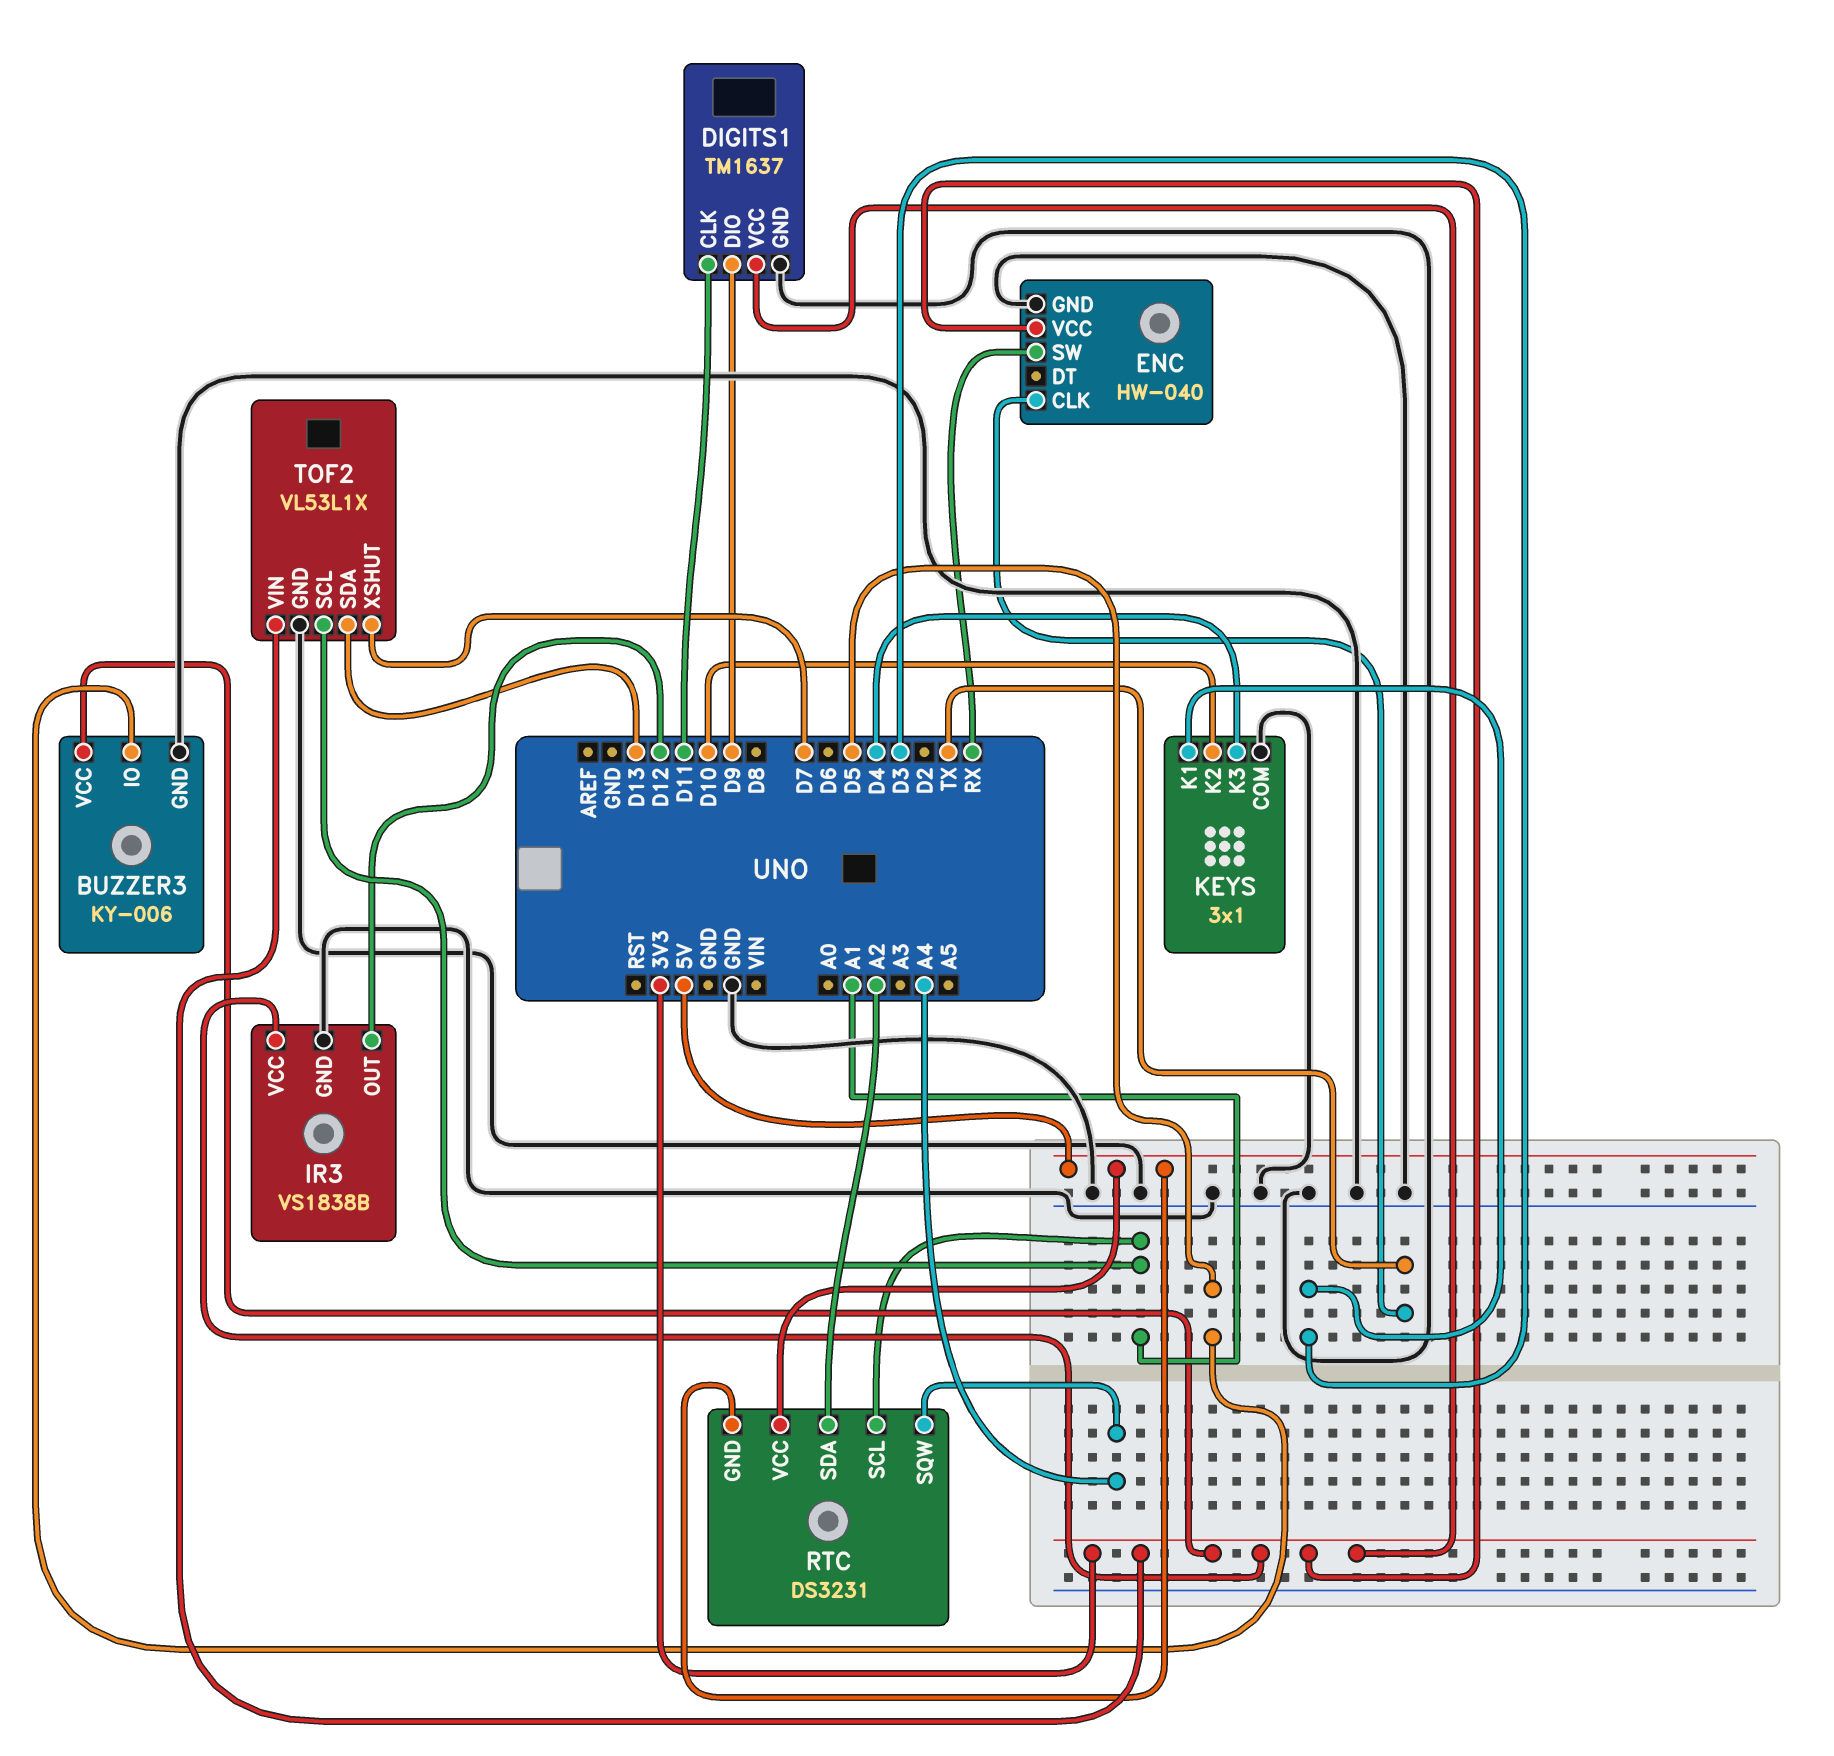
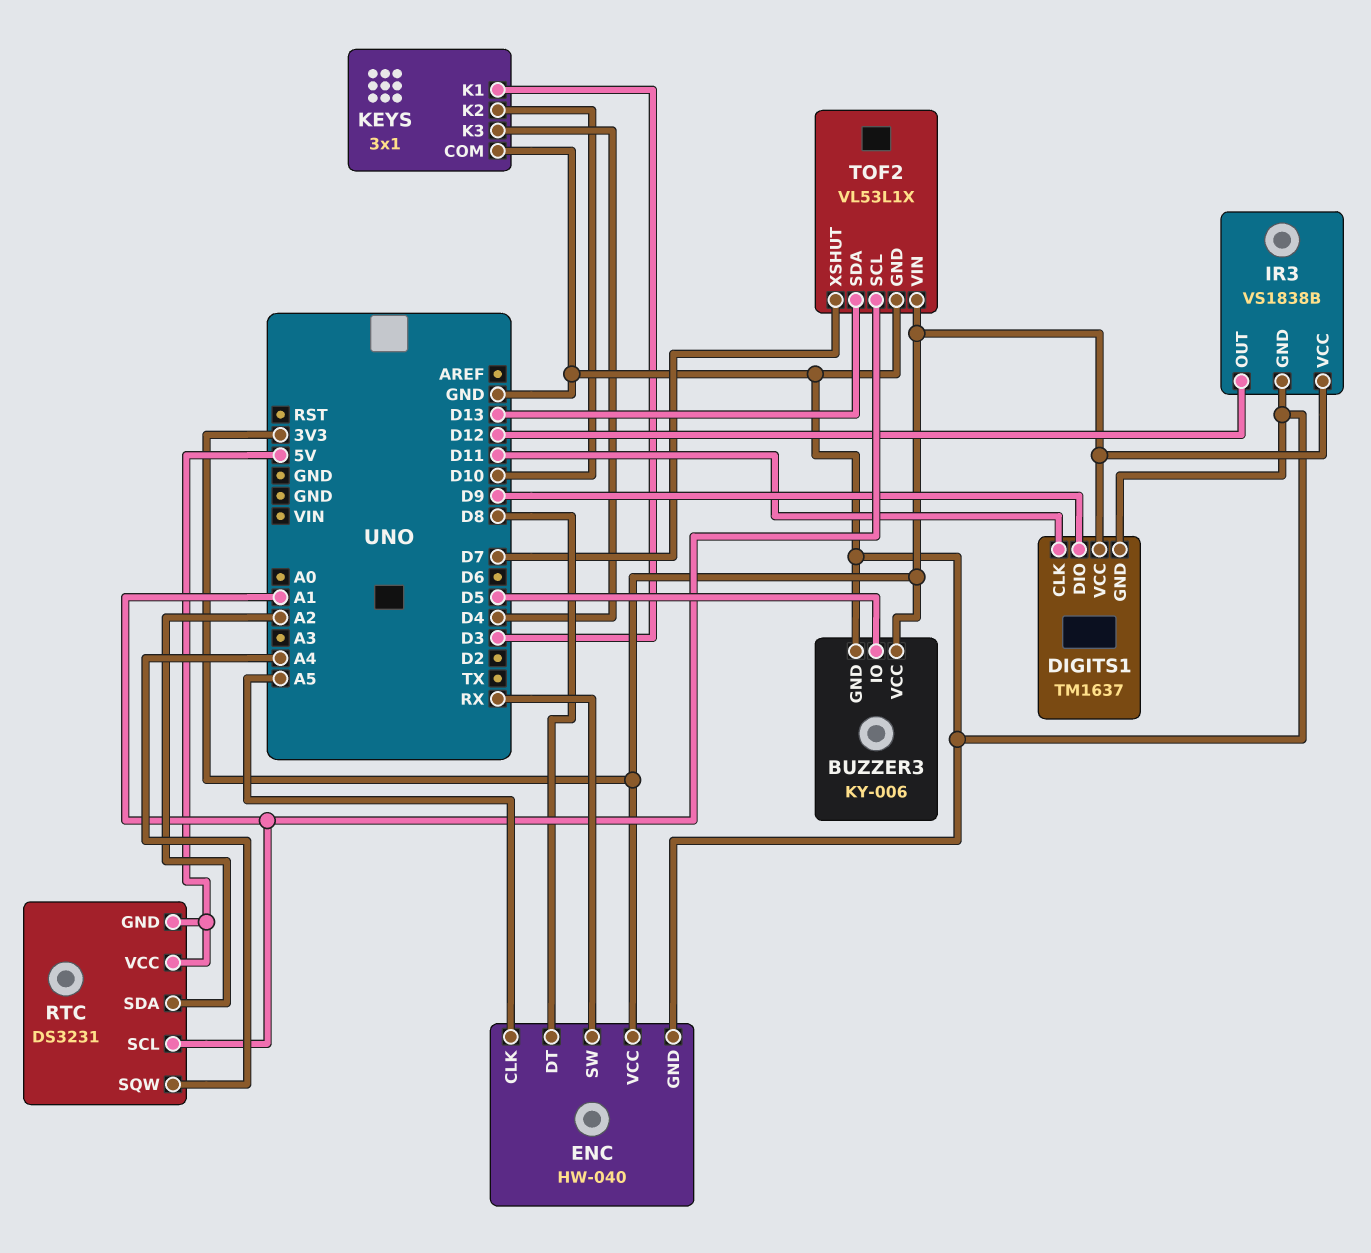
ENC pin CLK: TX -> A5
ENC pin DT: none -> D8

